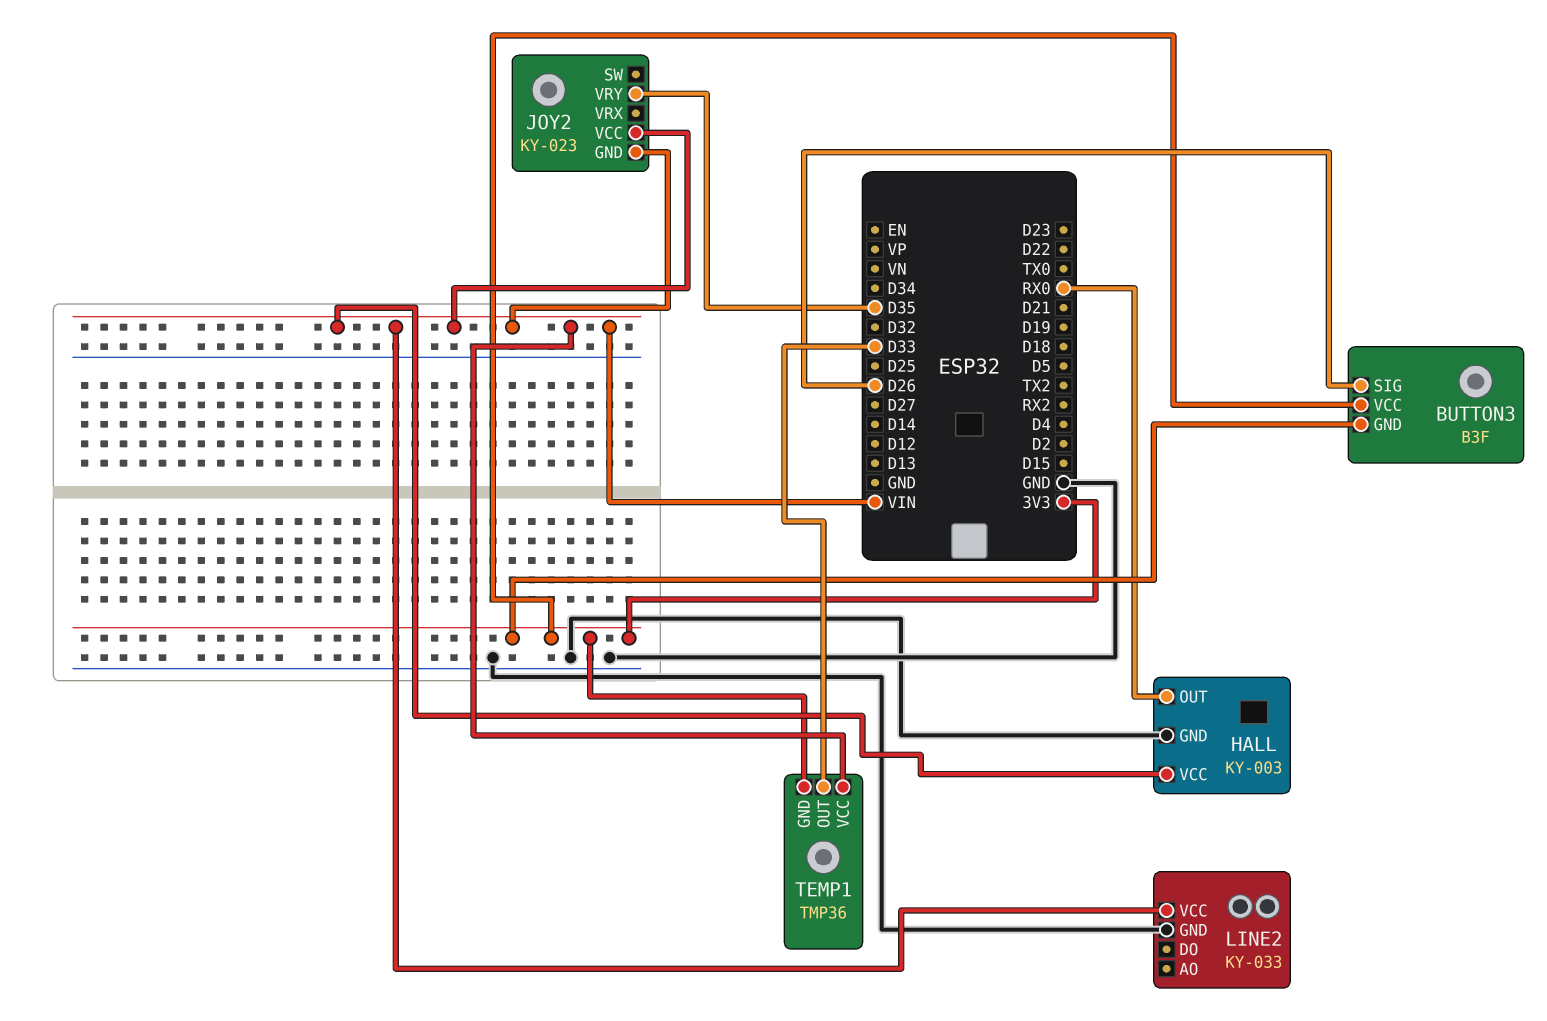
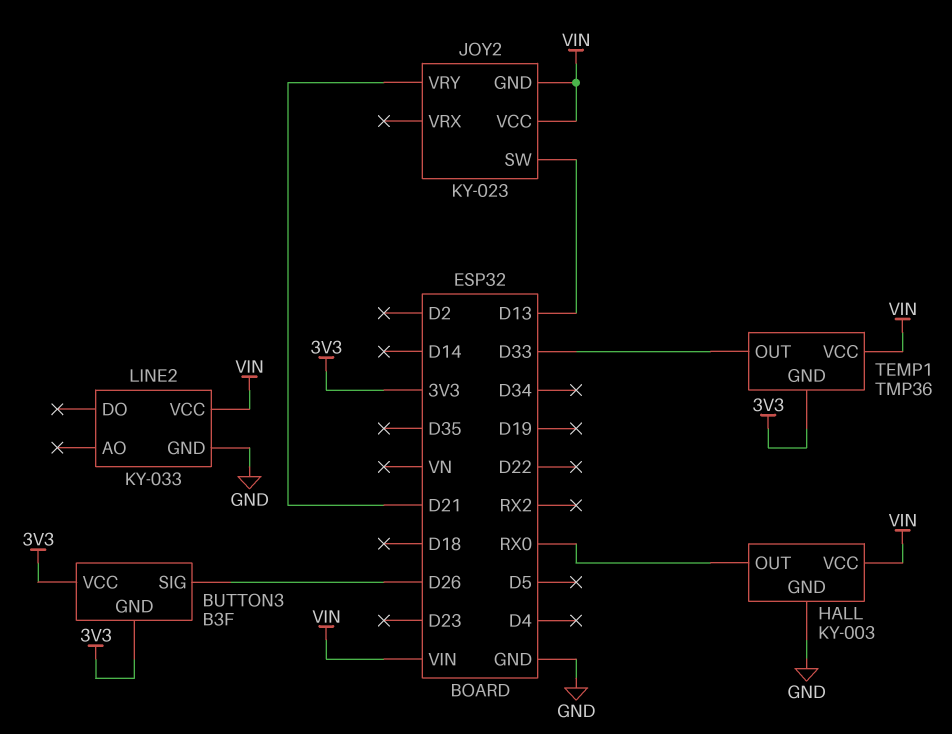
JOY2 pin SW: none -> D13
JOY2 pin VRY: D35 -> D21

